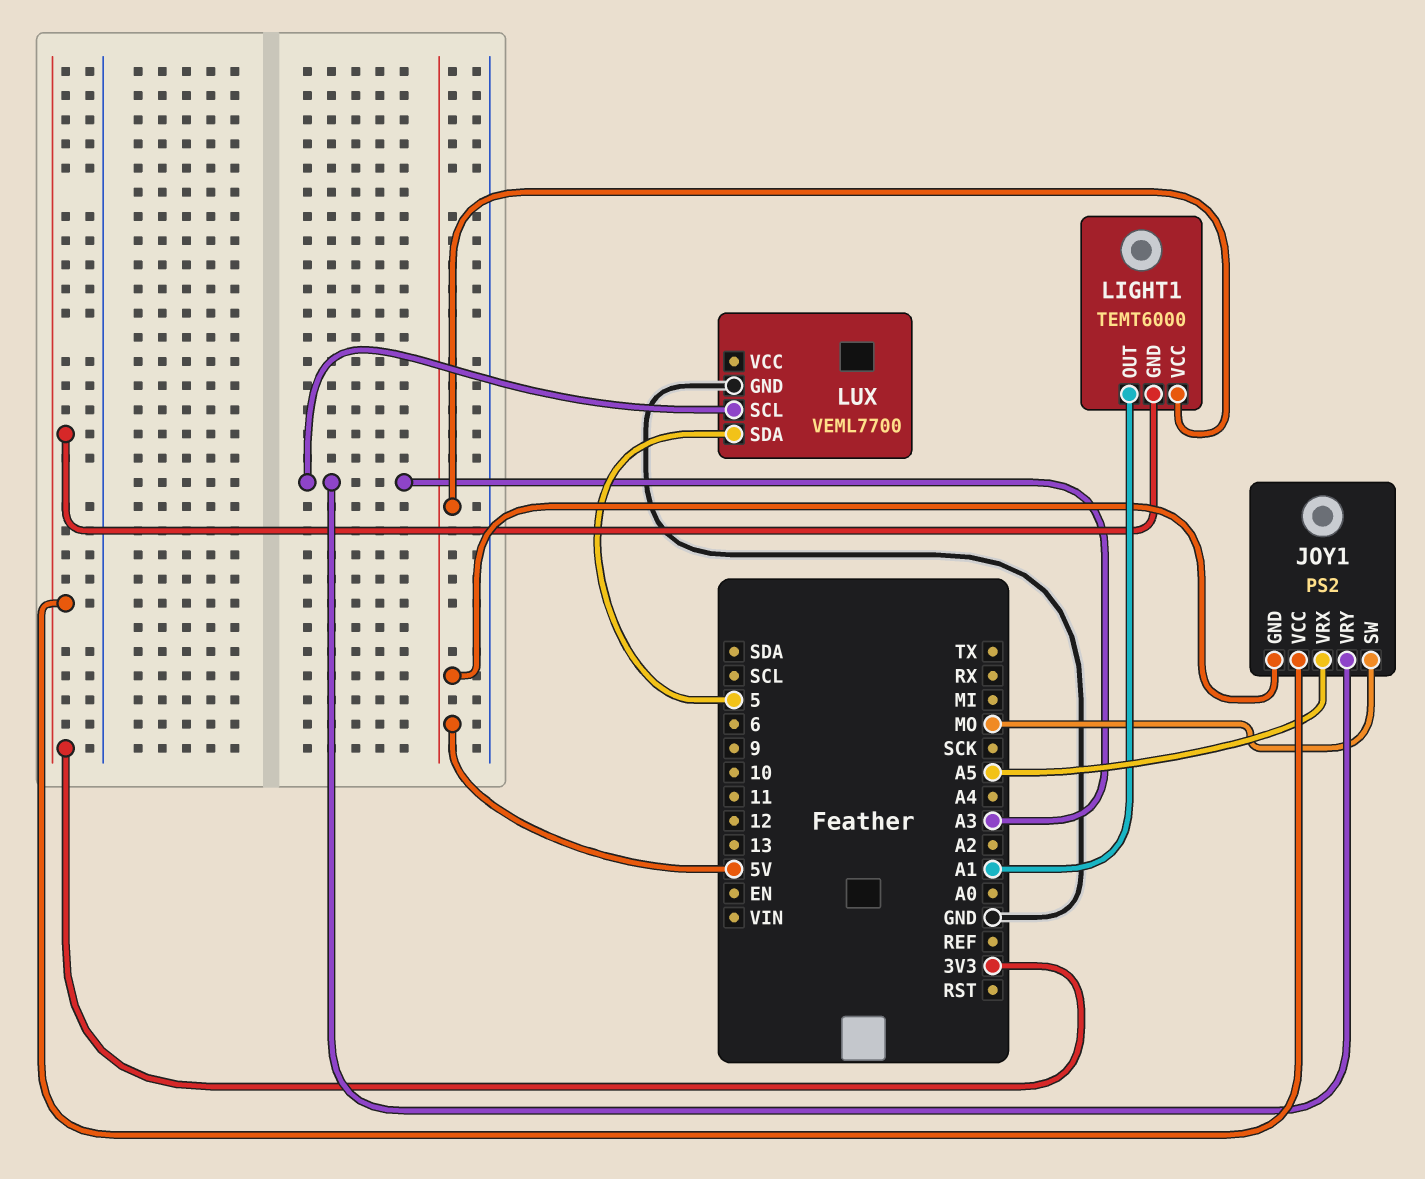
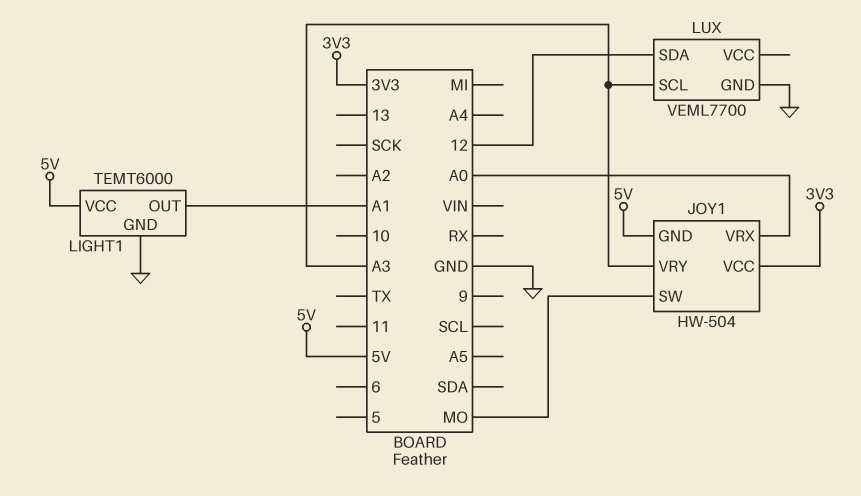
JOY1: PS2 -> HW-504
JOY1 pin VRX: A5 -> A0
LIGHT1 pin GND: 3V3 -> GND
LUX pin SDA: 5 -> 12

